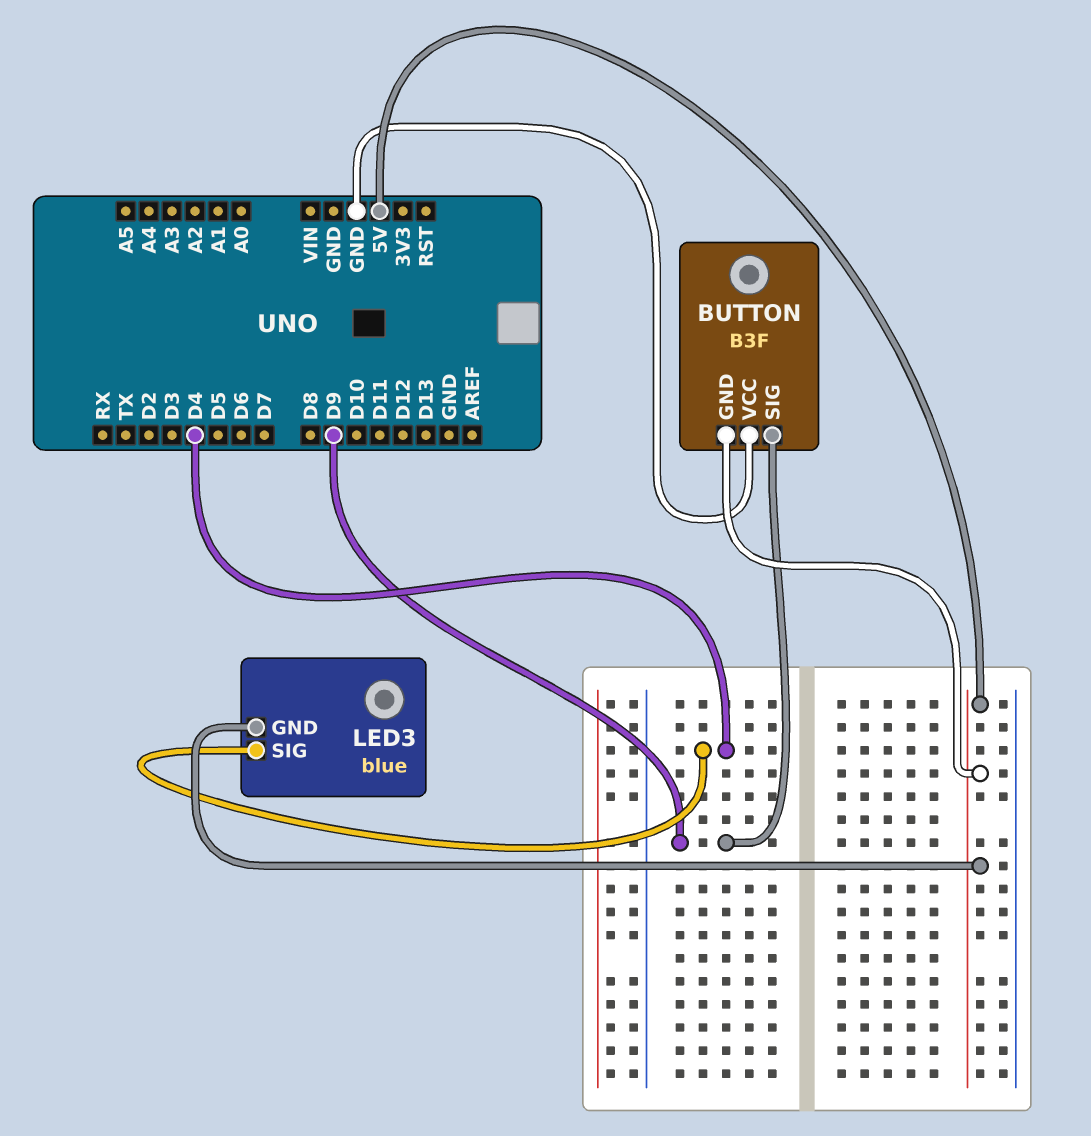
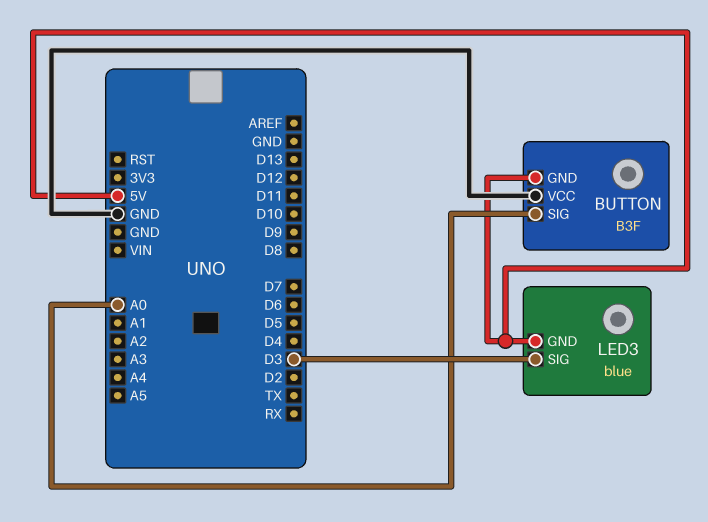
BUTTON pin SIG: D9 -> A0
LED3 pin SIG: D4 -> D3

